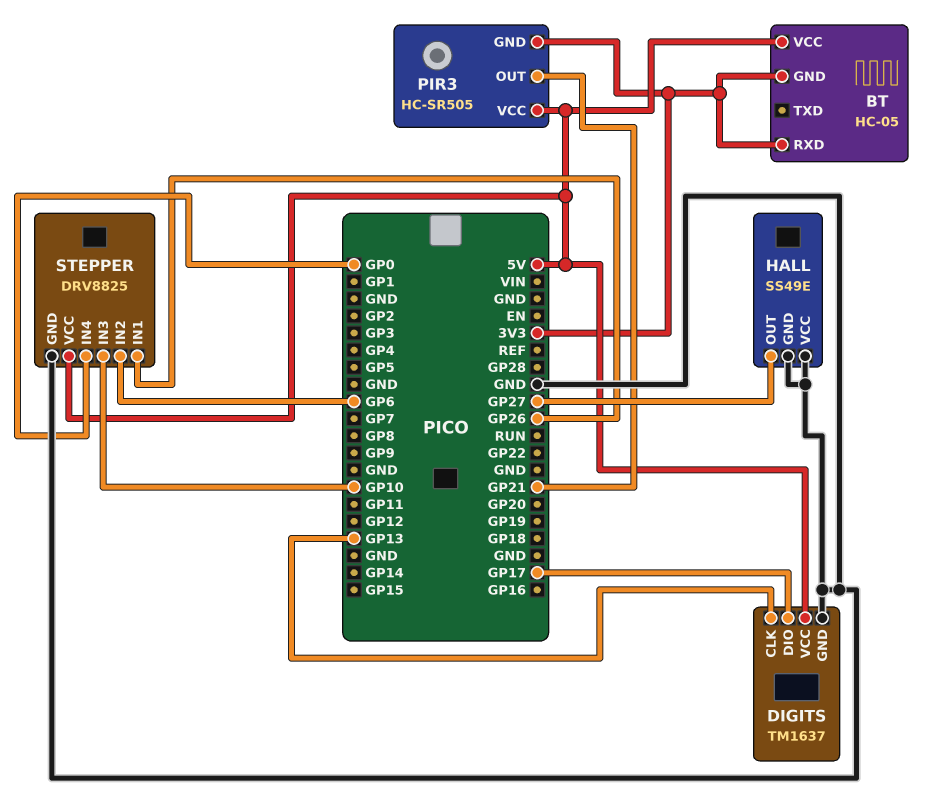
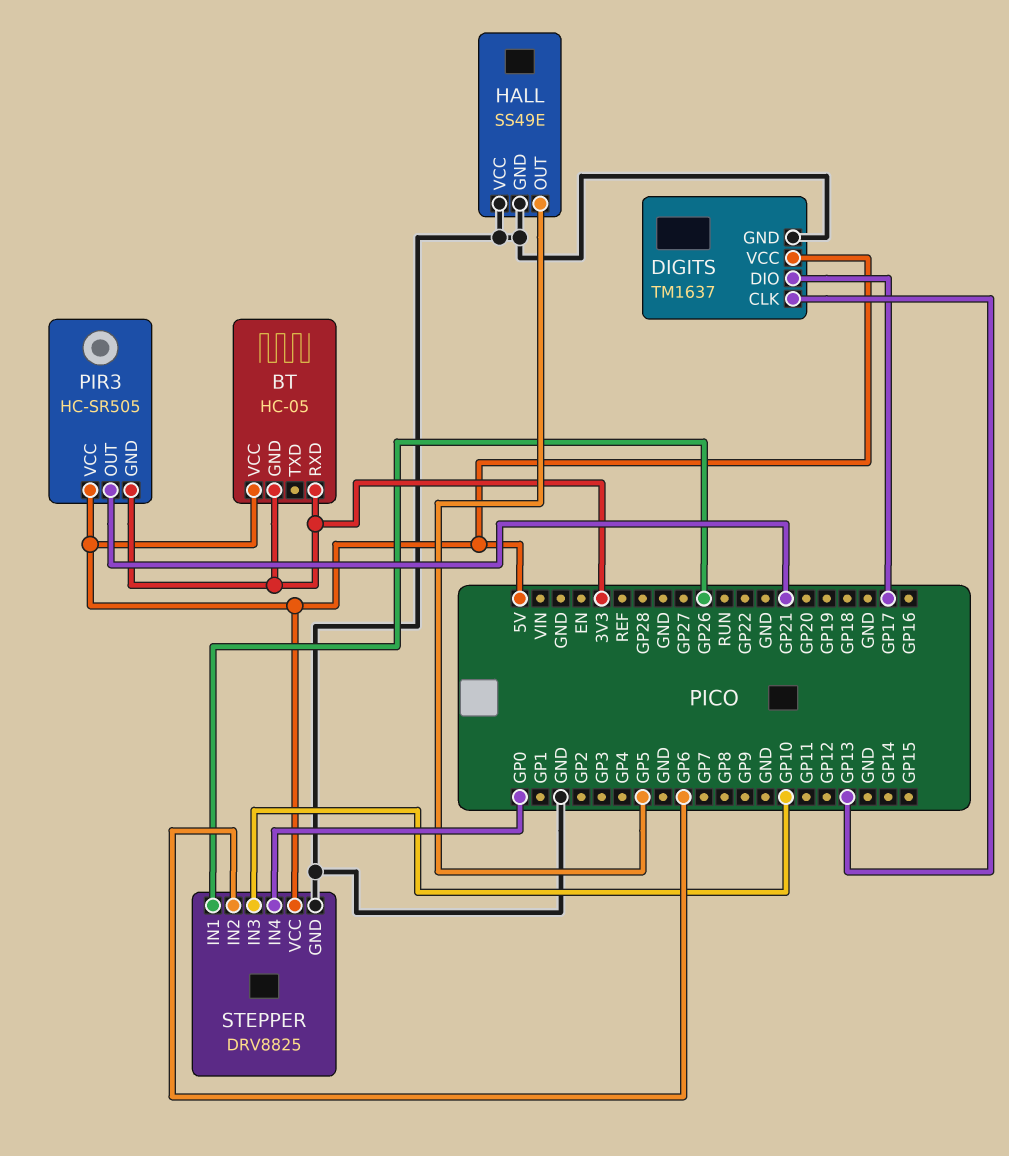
HALL pin OUT: GP27 -> GP5

